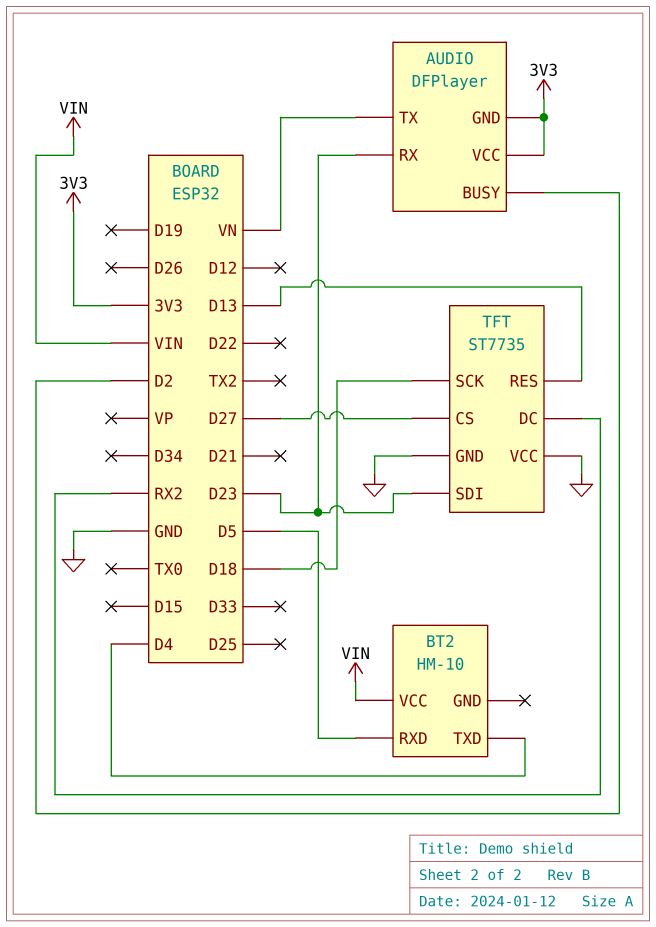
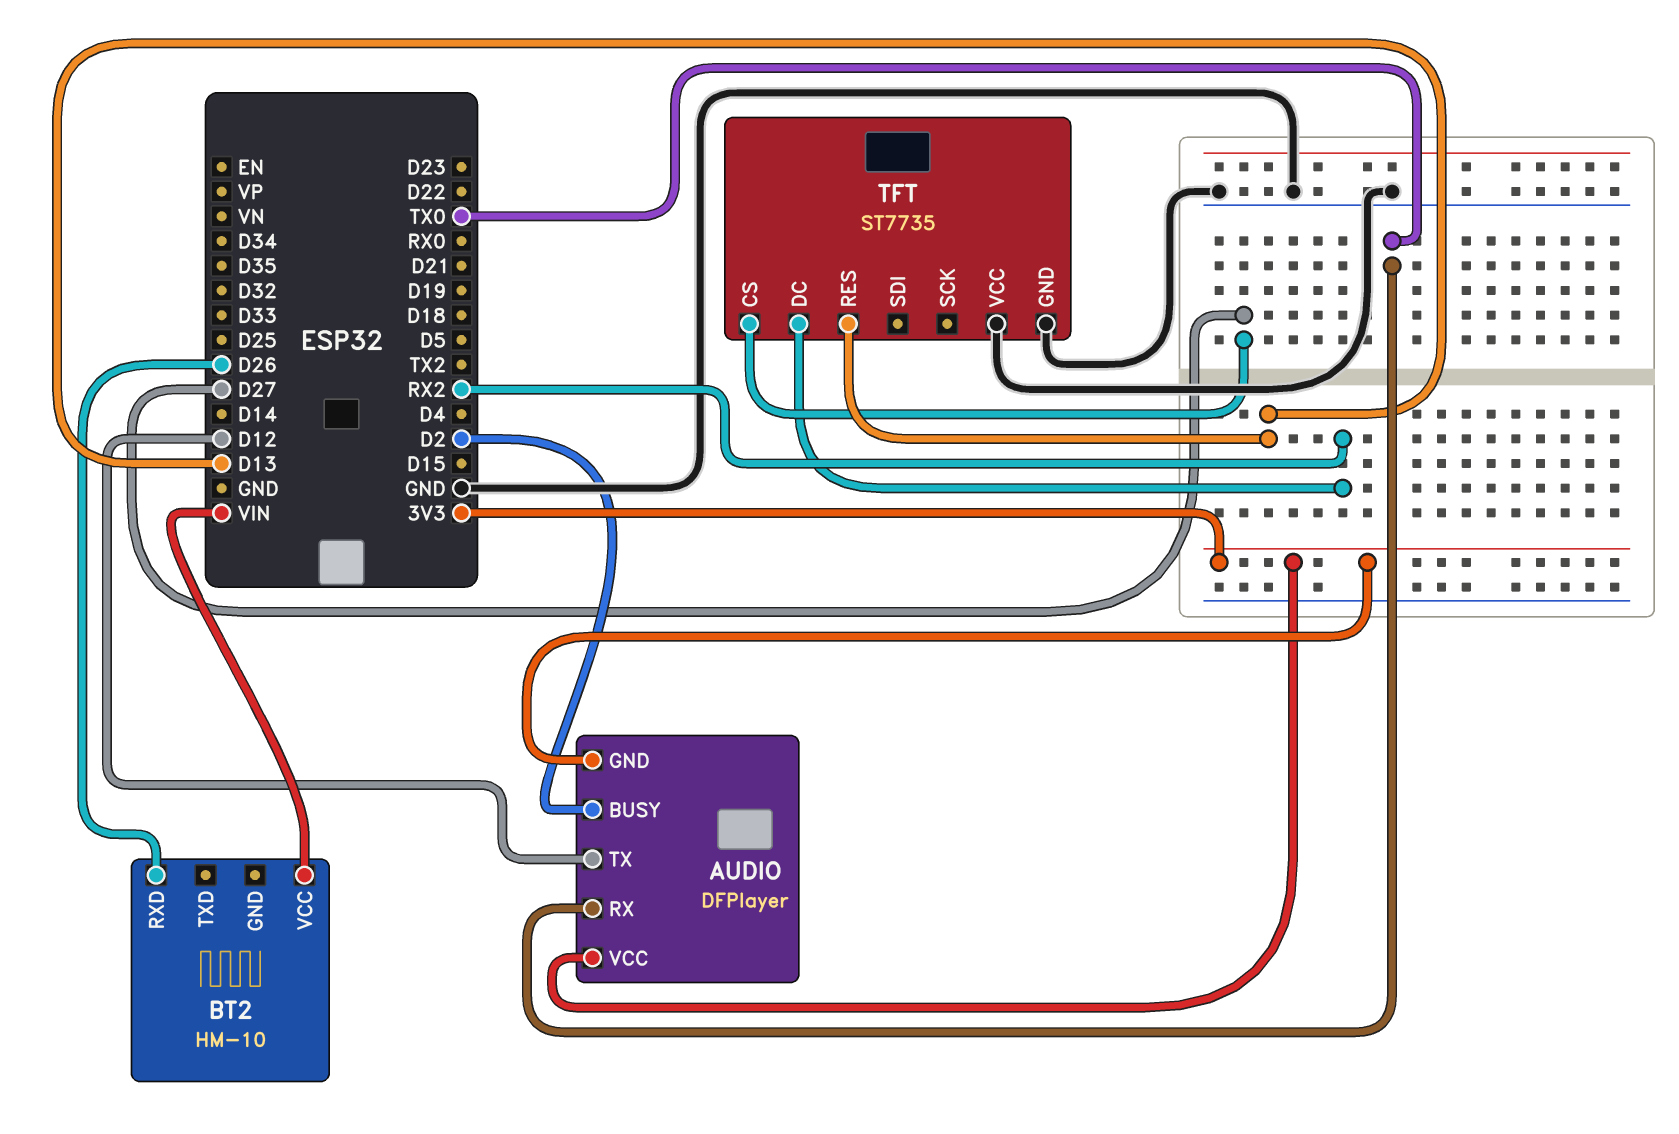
AUDIO pin RX: D23 -> TX0
AUDIO pin TX: VN -> D12
BT2 pin RXD: D5 -> D26
BT2 pin TXD: D4 -> none
TFT pin SCK: D18 -> none
TFT pin SDI: D23 -> none

